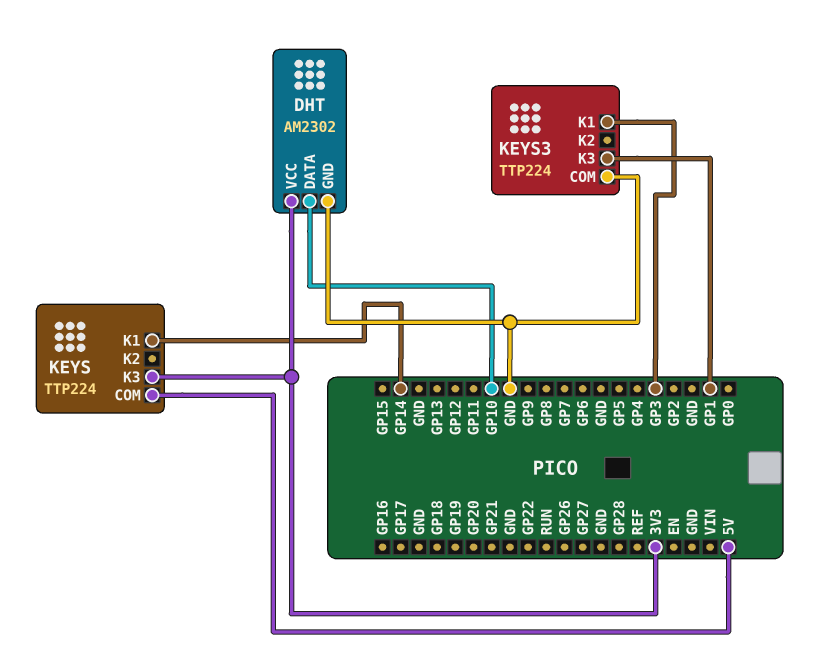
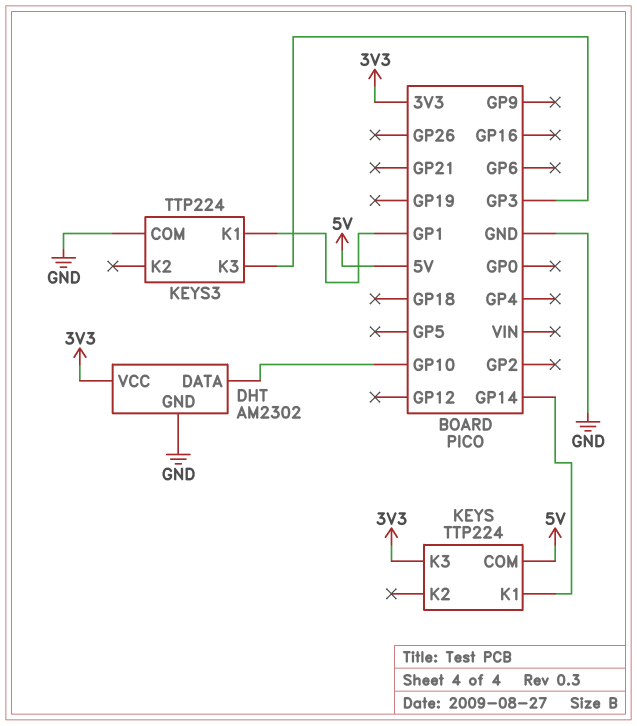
KEYS3 pin K1: GP3 -> GP1
KEYS3 pin K3: GP1 -> GP3

